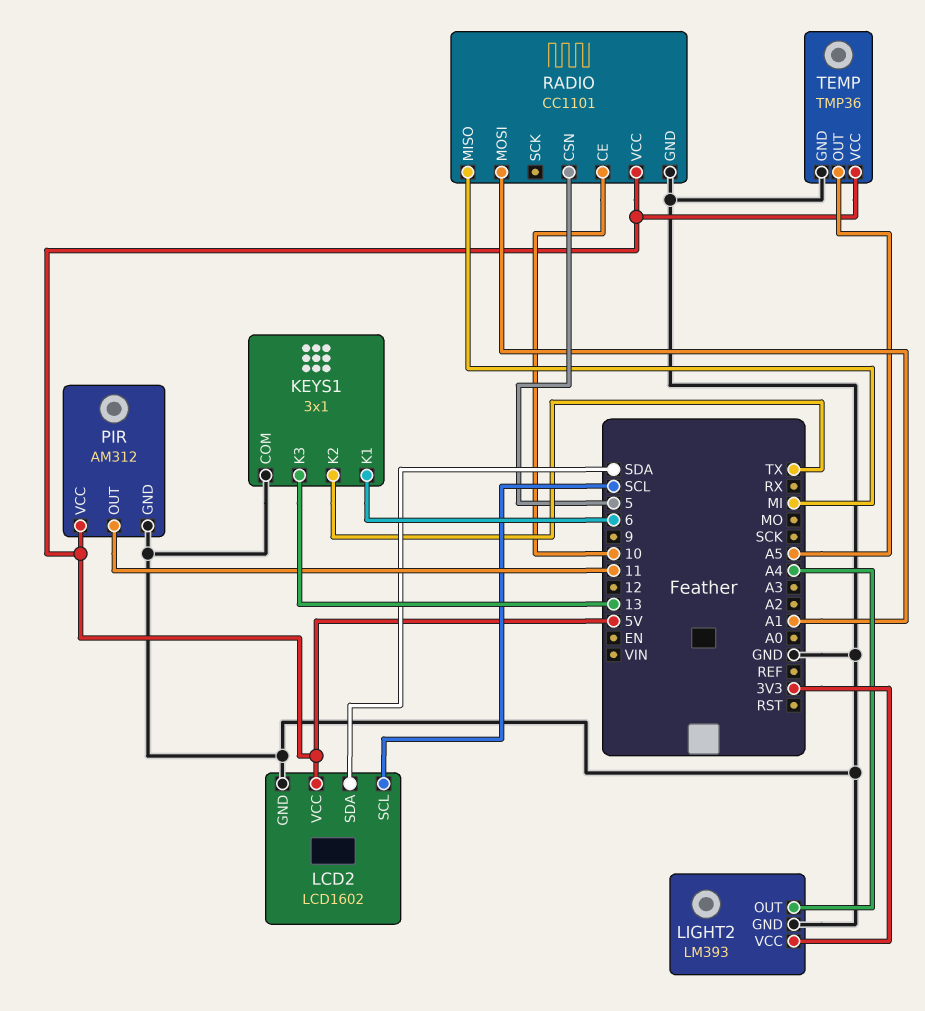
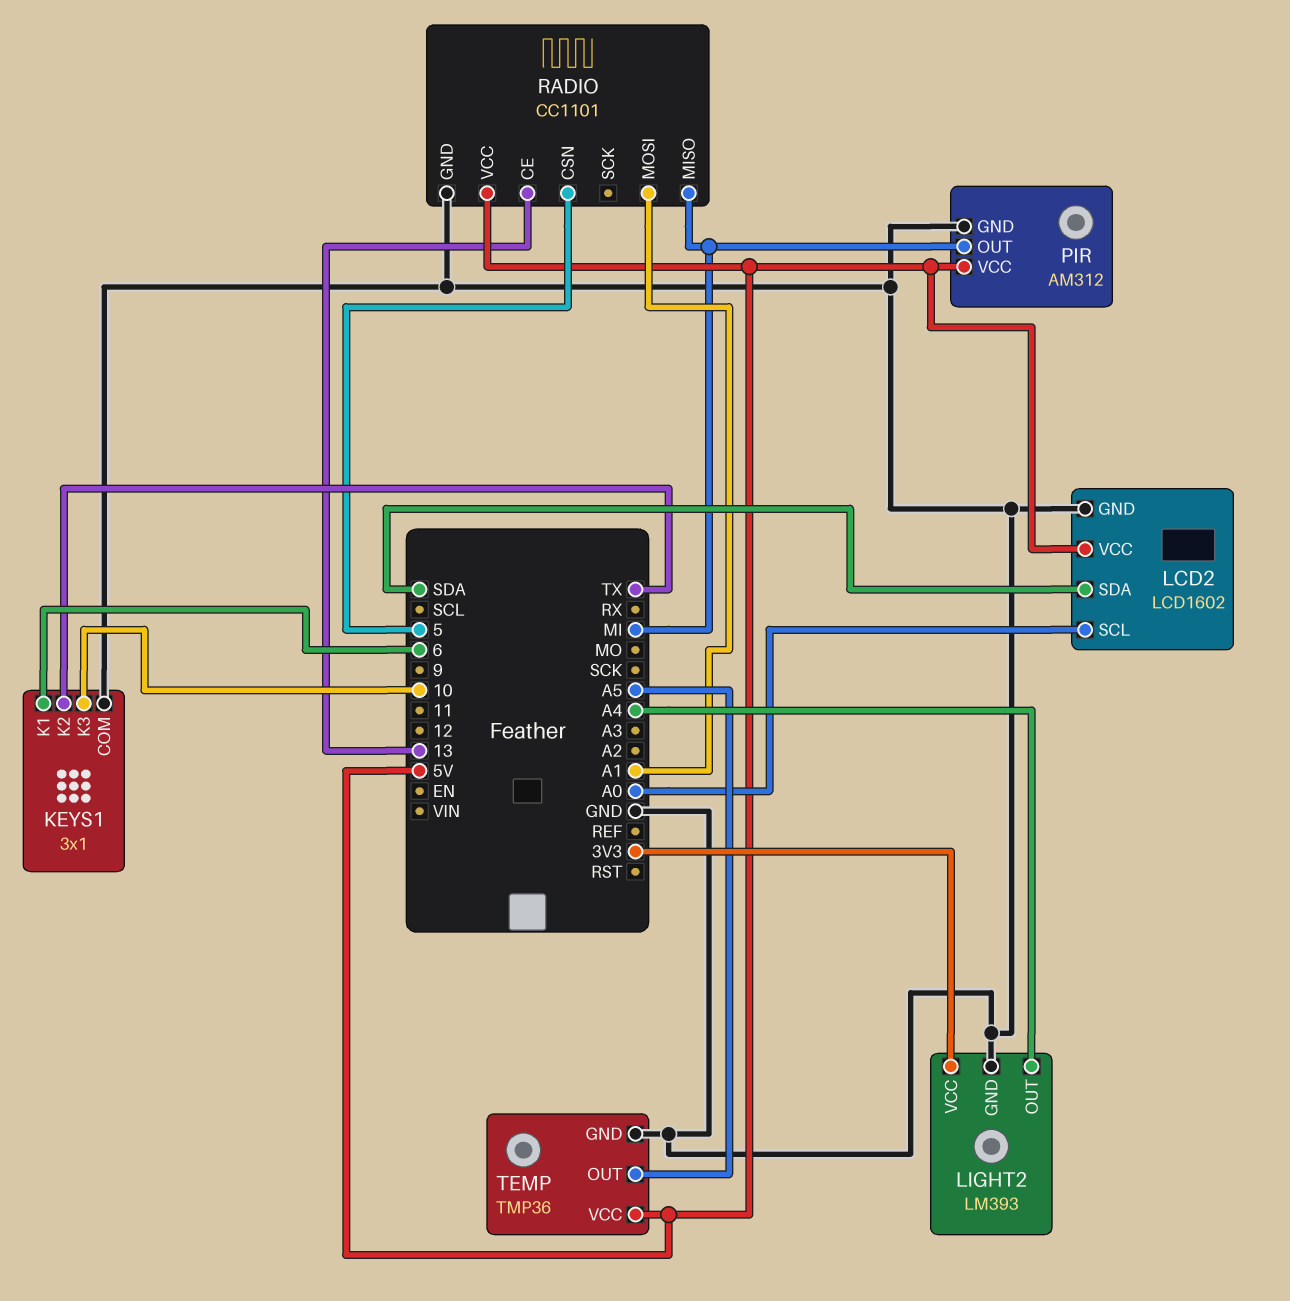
KEYS1 pin K3: 13 -> 10
LCD2 pin SCL: SCL -> A0
PIR pin OUT: 11 -> MI
RADIO pin CE: 10 -> 13

